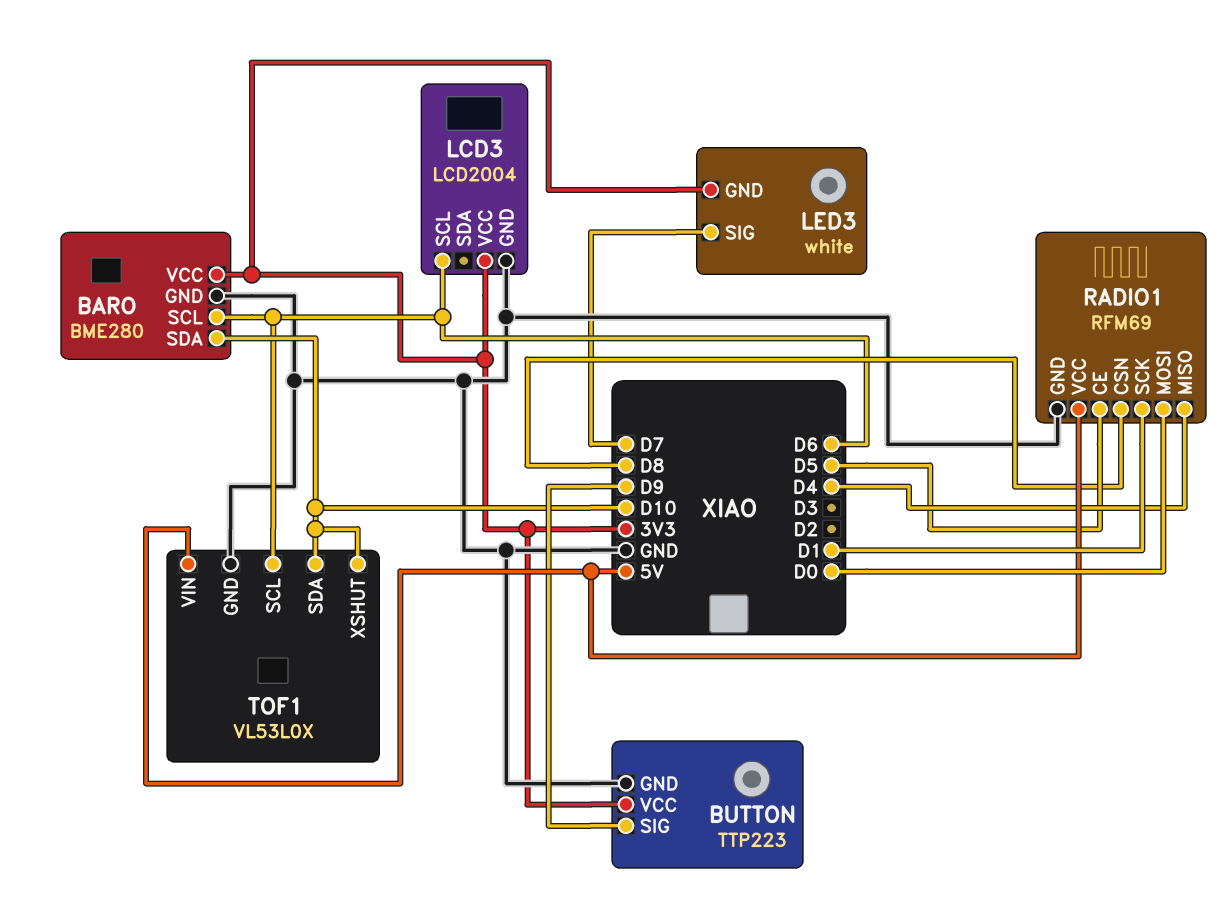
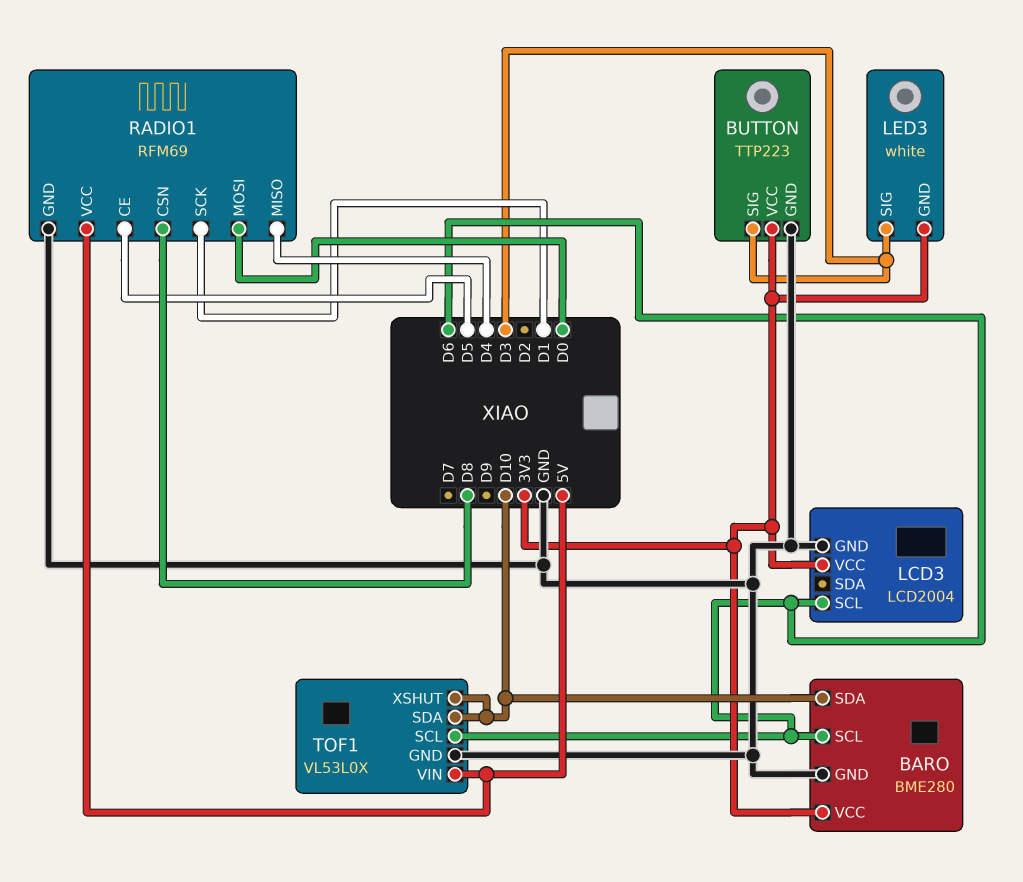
BUTTON pin SIG: D9 -> D3
LED3 pin SIG: D7 -> D3

